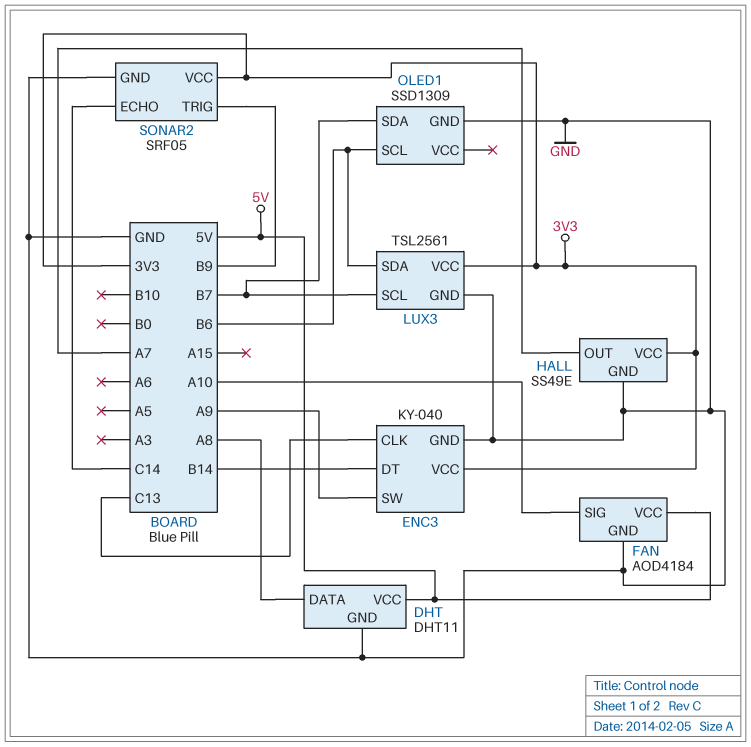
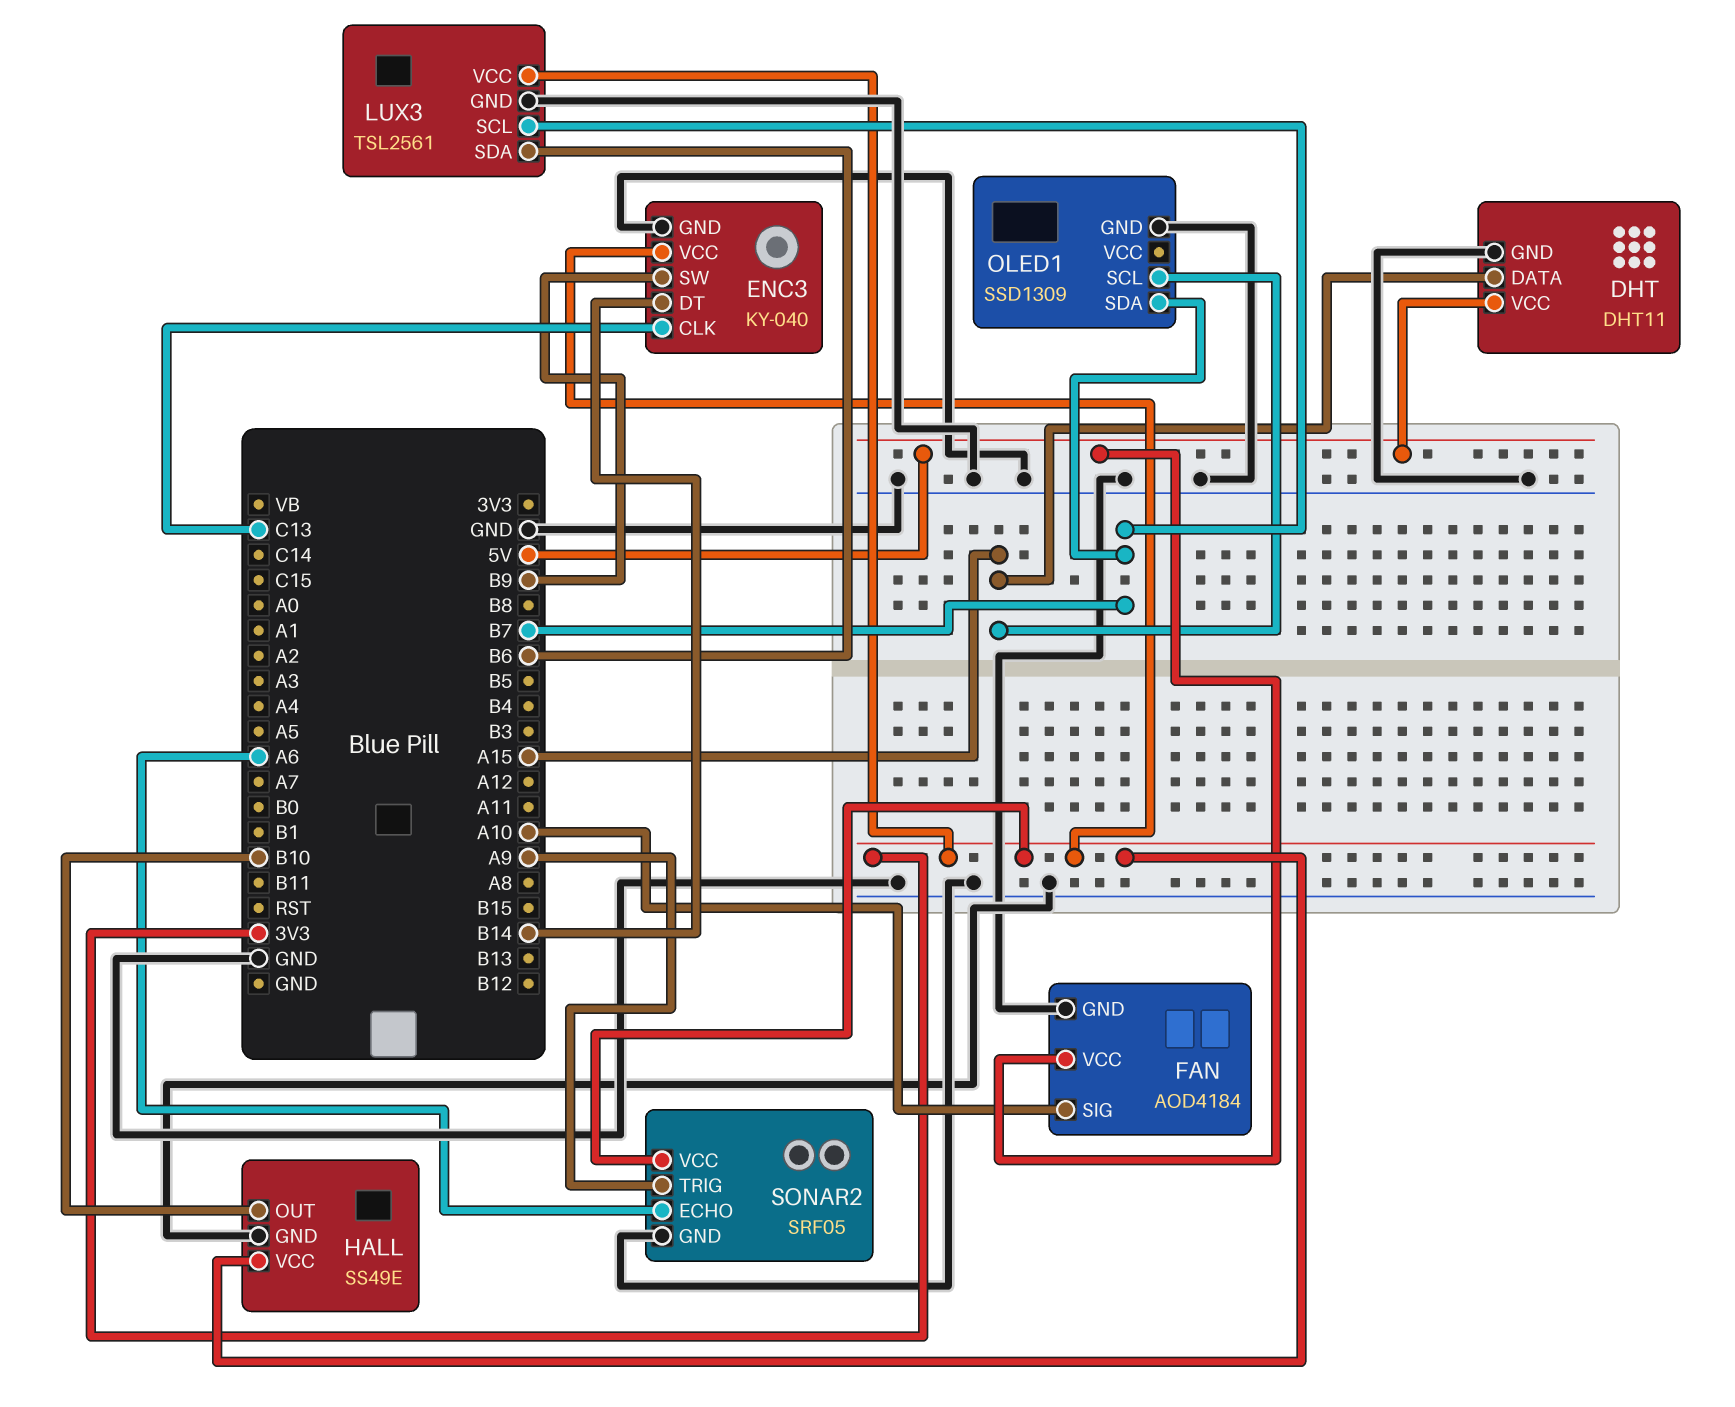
DHT pin DATA: A8 -> A15
ENC3 pin SW: A9 -> B9
HALL pin OUT: A7 -> B10
OLED1 pin SCL: B6 -> A15
SONAR2 pin ECHO: C14 -> A6
SONAR2 pin TRIG: B9 -> A9

